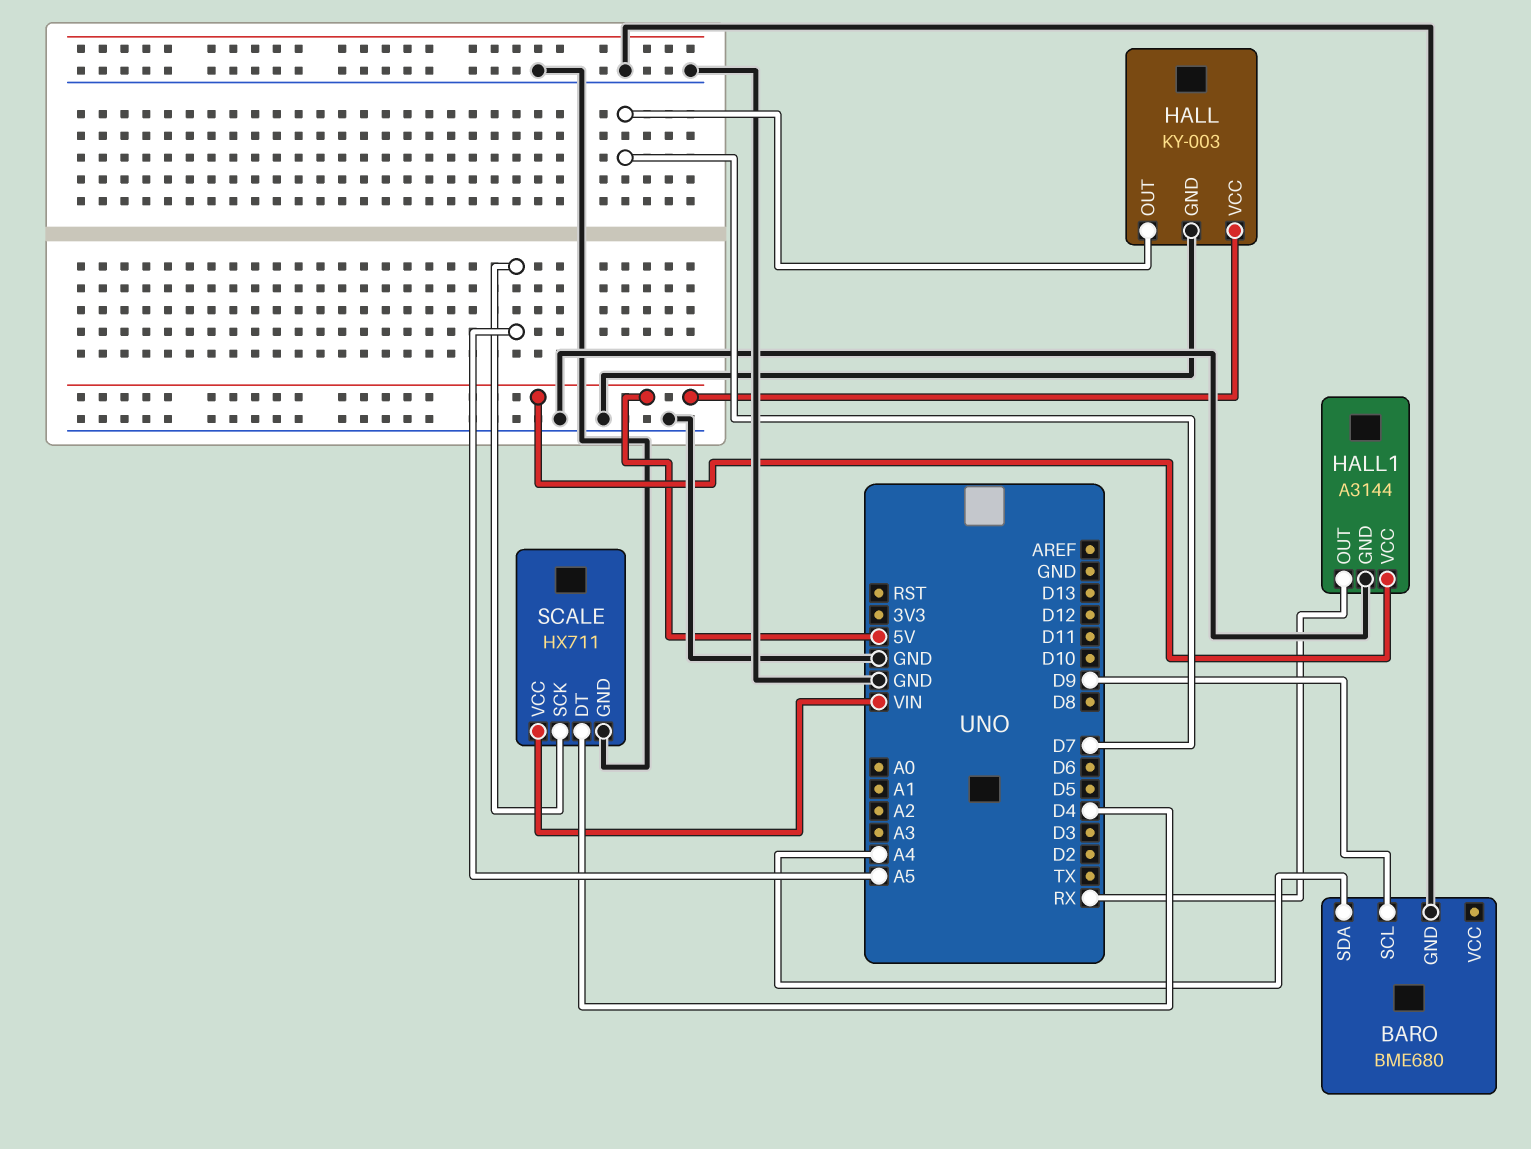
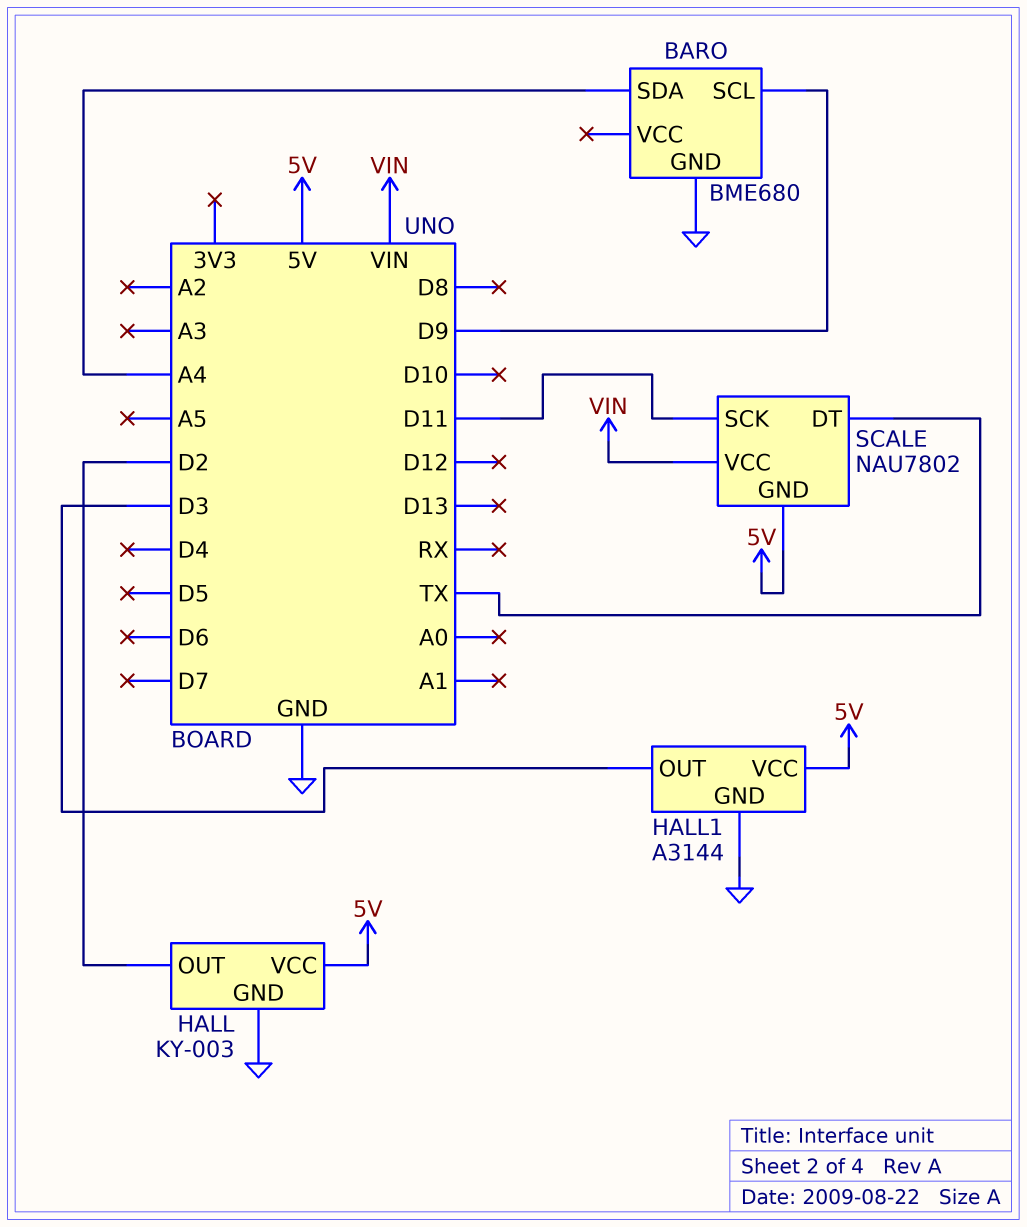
HALL pin OUT: D7 -> D2
HALL1 pin OUT: RX -> D3
SCALE: HX711 -> NAU7802
SCALE pin DT: D4 -> TX
SCALE pin GND: GND -> 5V
SCALE pin SCK: A5 -> D11

